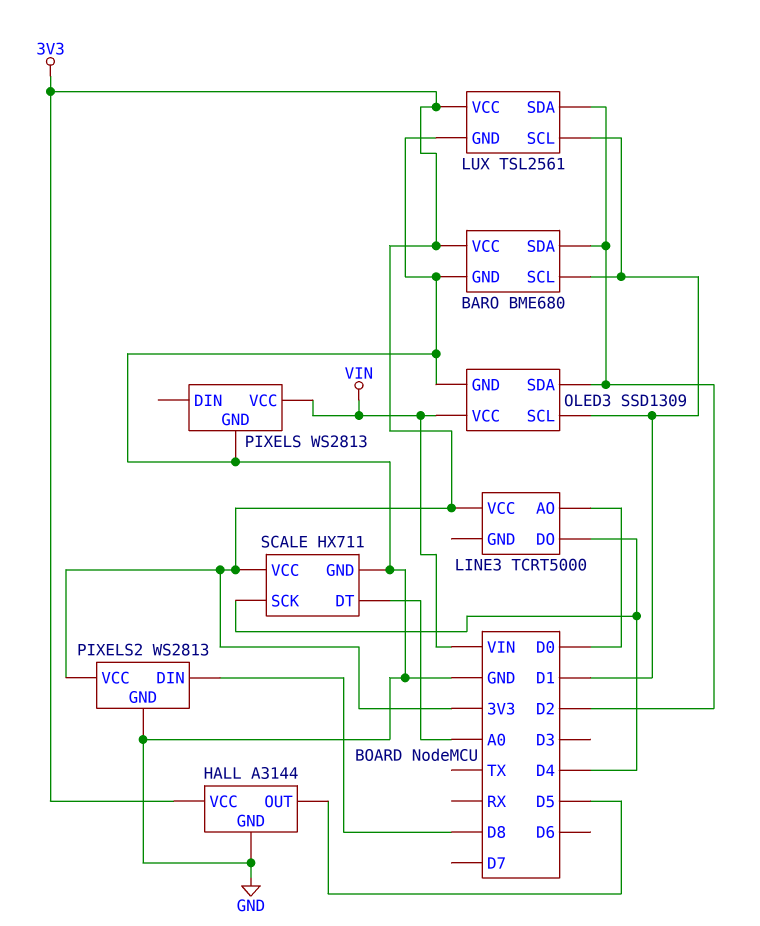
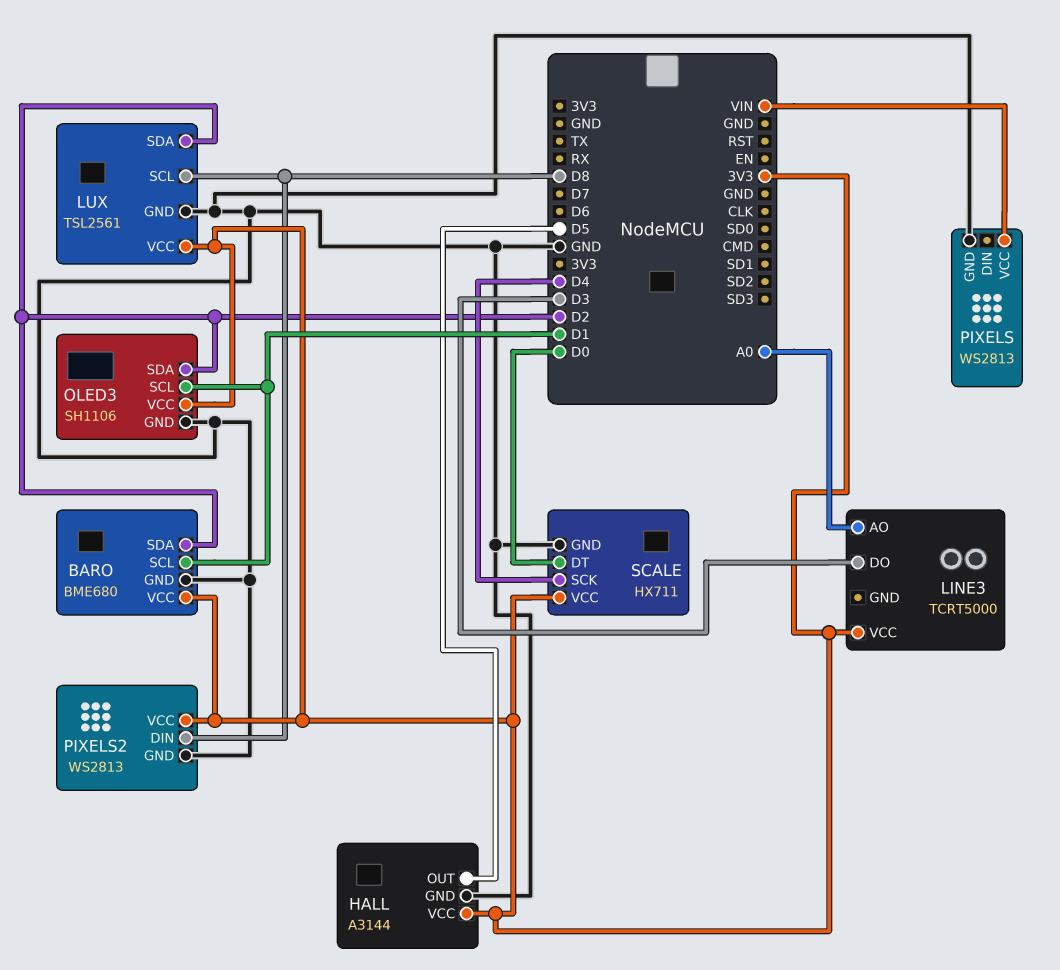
LINE3 pin AO: D0 -> A0
LINE3 pin DO: D4 -> D3
LUX pin SCL: D1 -> D8
OLED3: SSD1309 -> SH1106
OLED3 pin VCC: VIN -> 3V3
SCALE pin DT: A0 -> D0

